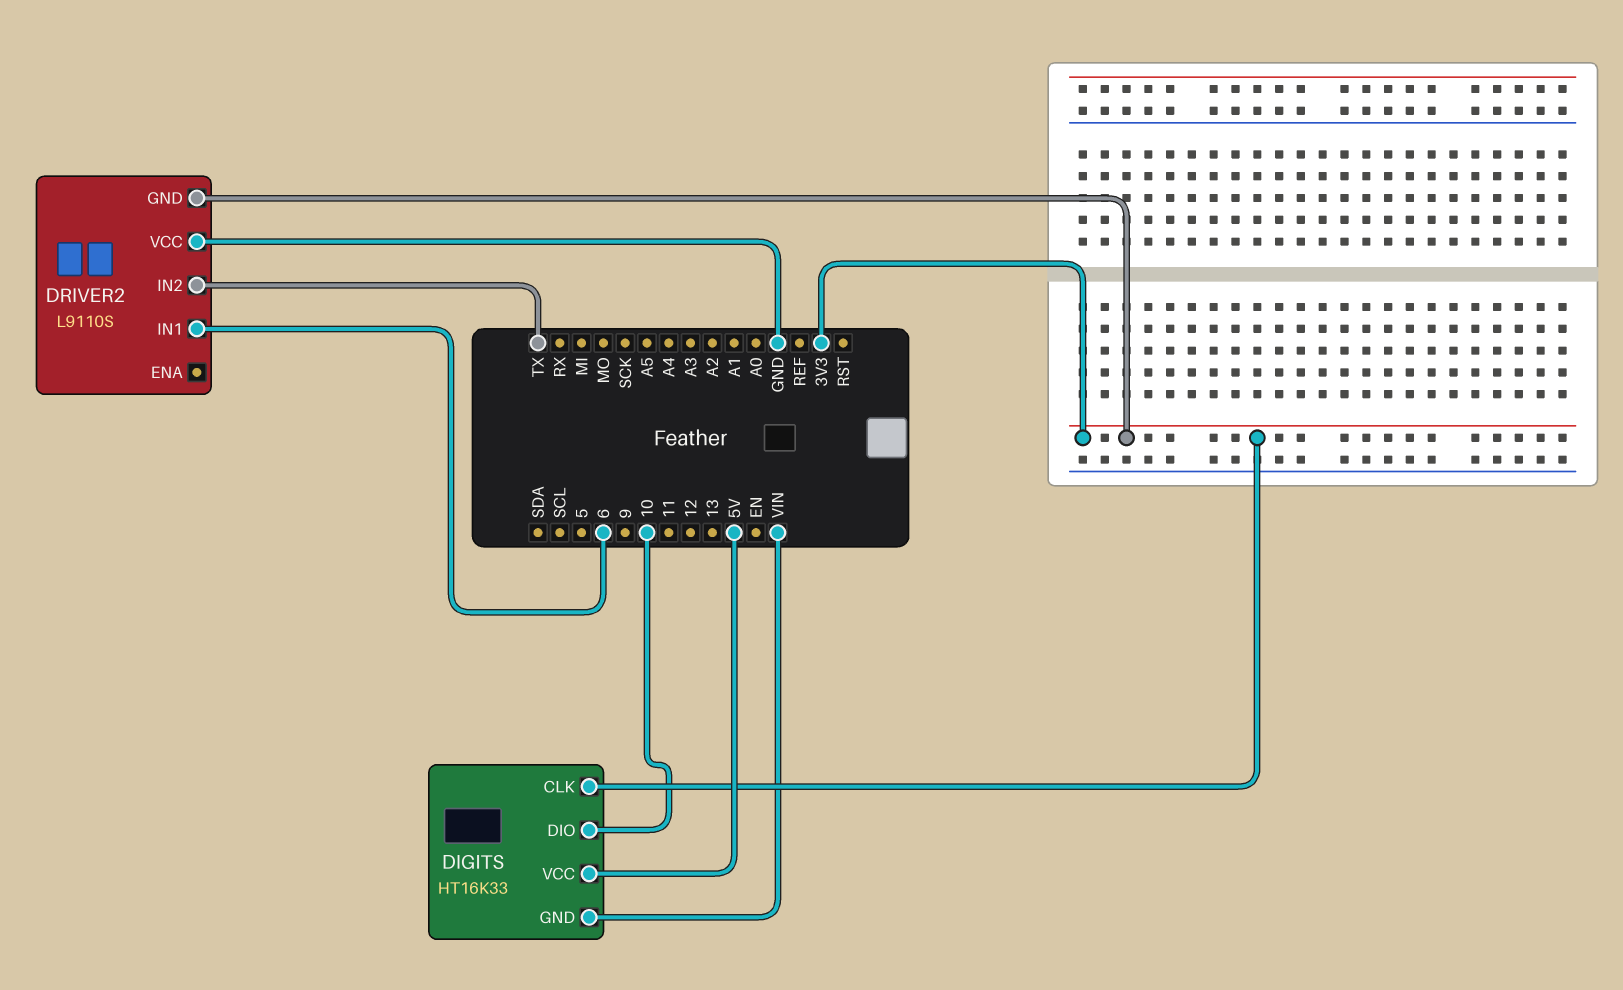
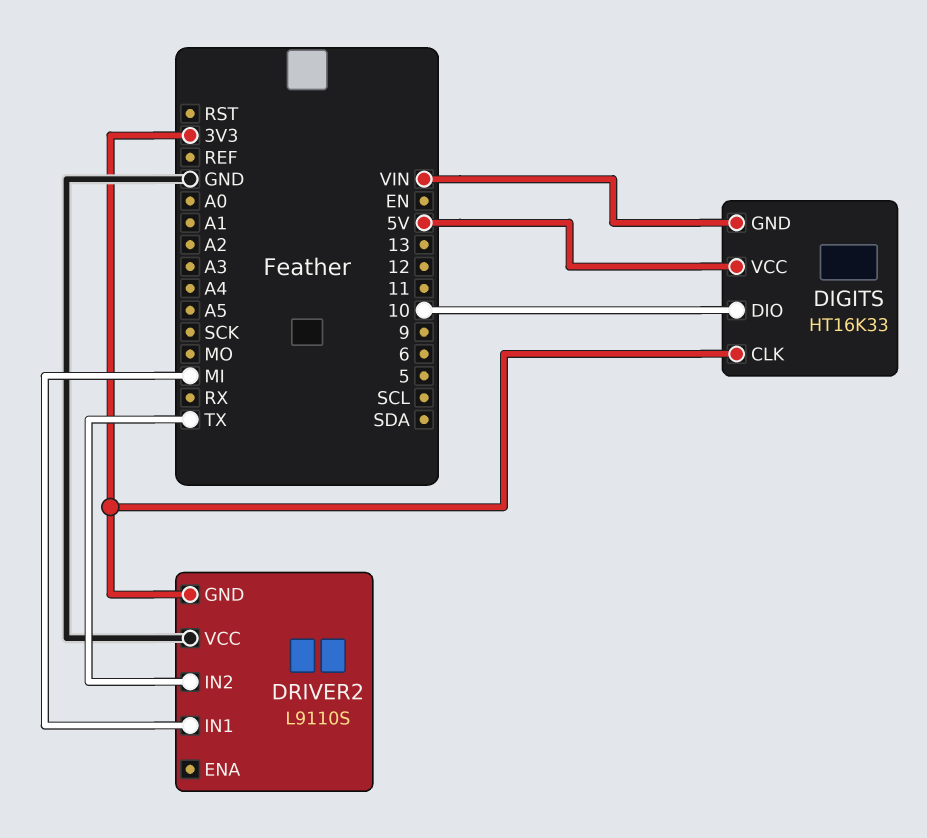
DRIVER2 pin IN1: 6 -> MI

